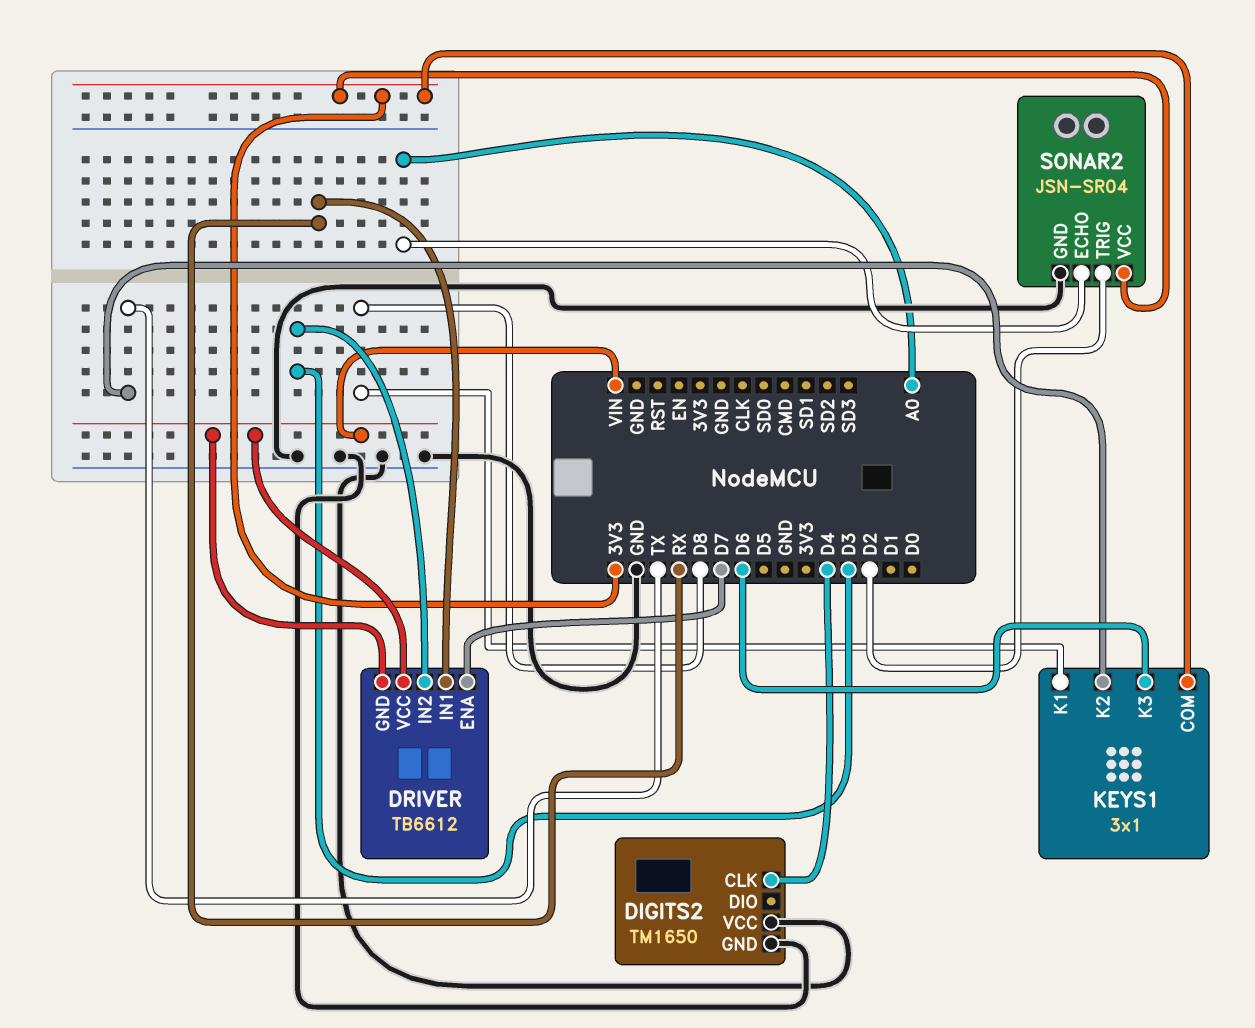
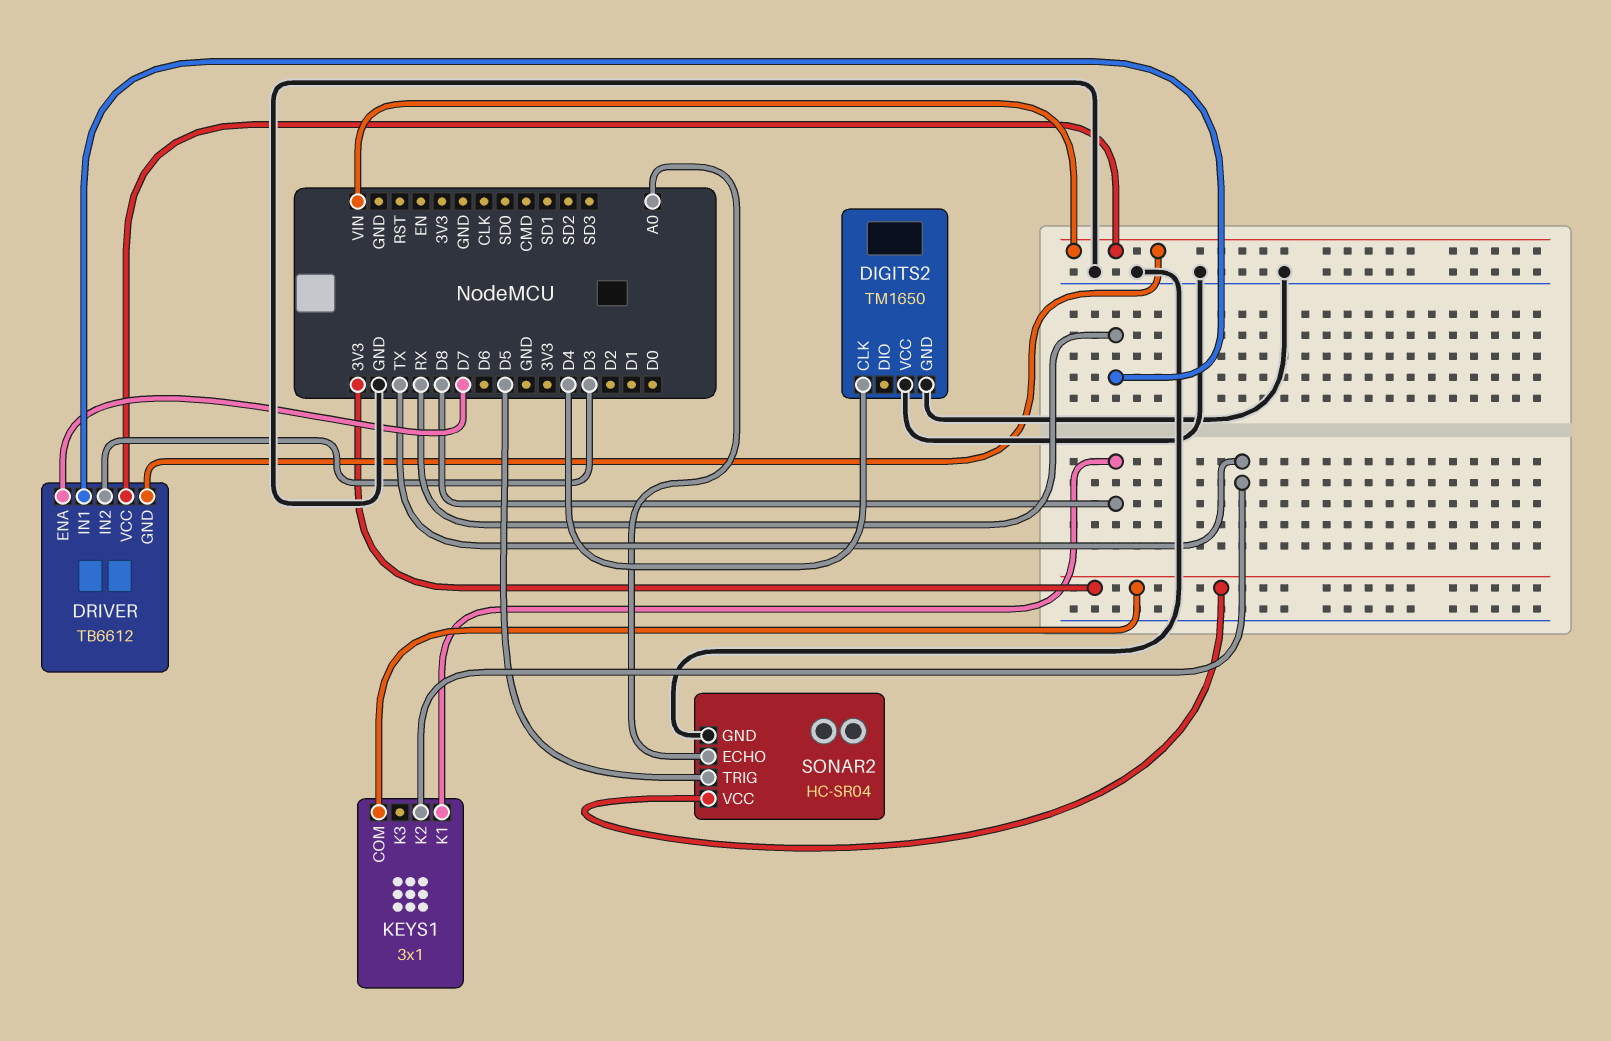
KEYS1 pin K3: D6 -> none
SONAR2: JSN-SR04 -> HC-SR04
SONAR2 pin TRIG: D2 -> D5

